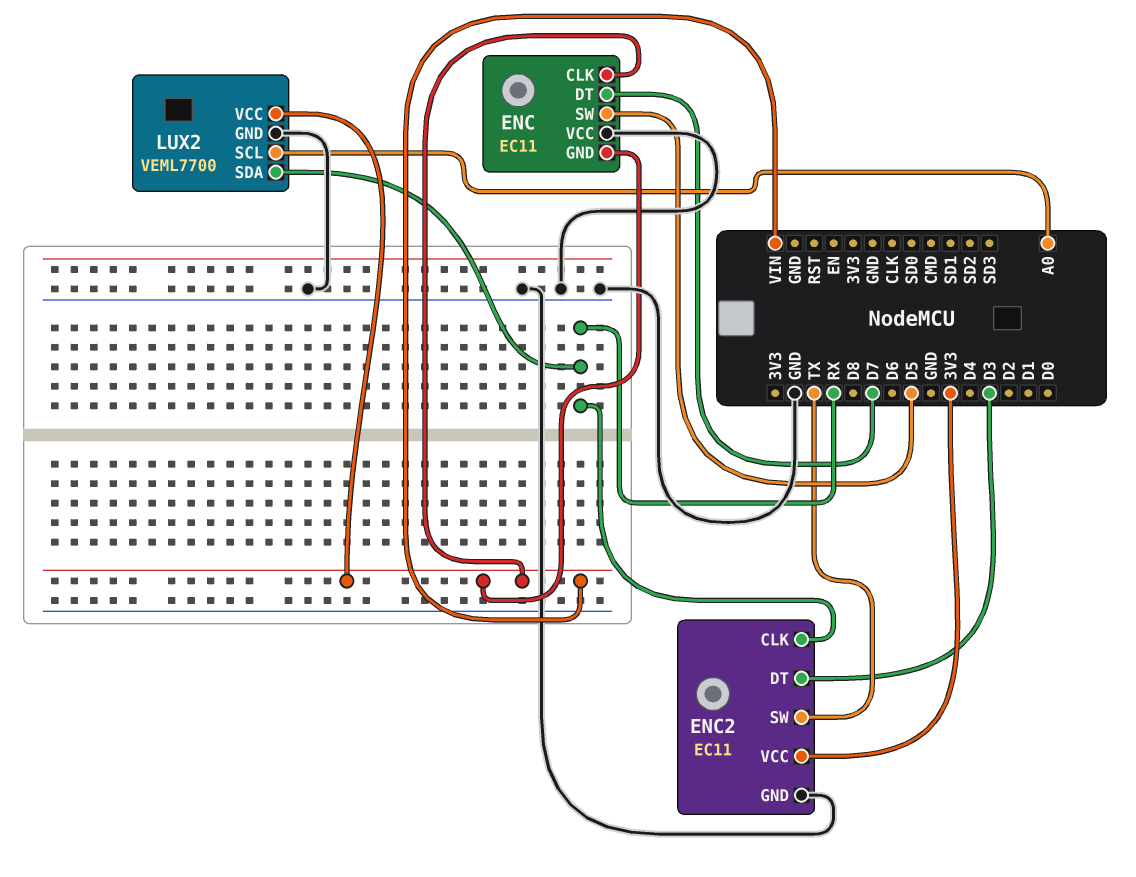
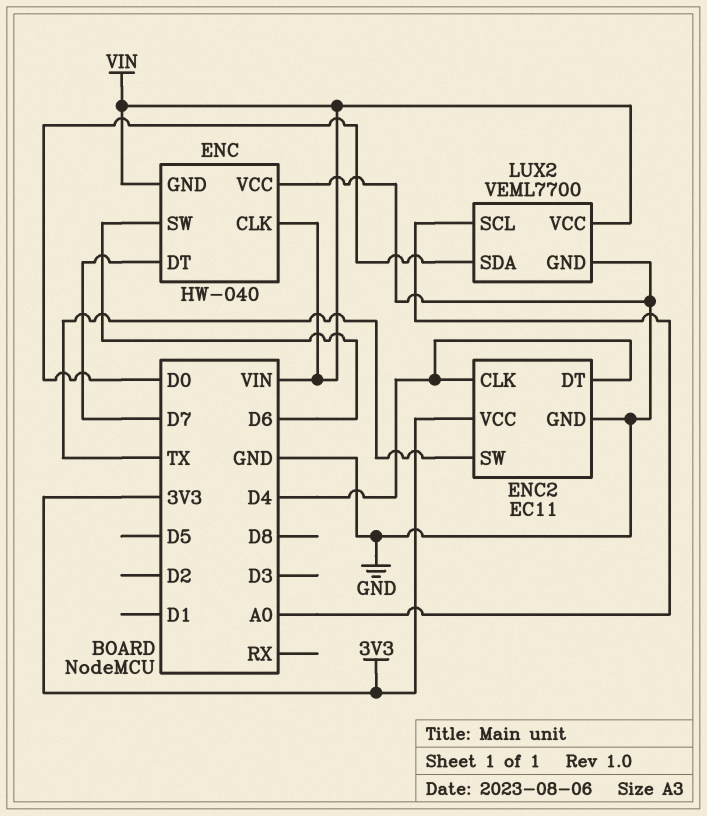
ENC: EC11 -> HW-040
ENC pin SW: D5 -> D6
ENC2 pin CLK: RX -> D4
ENC2 pin DT: D3 -> D4
LUX2 pin SDA: RX -> D0

